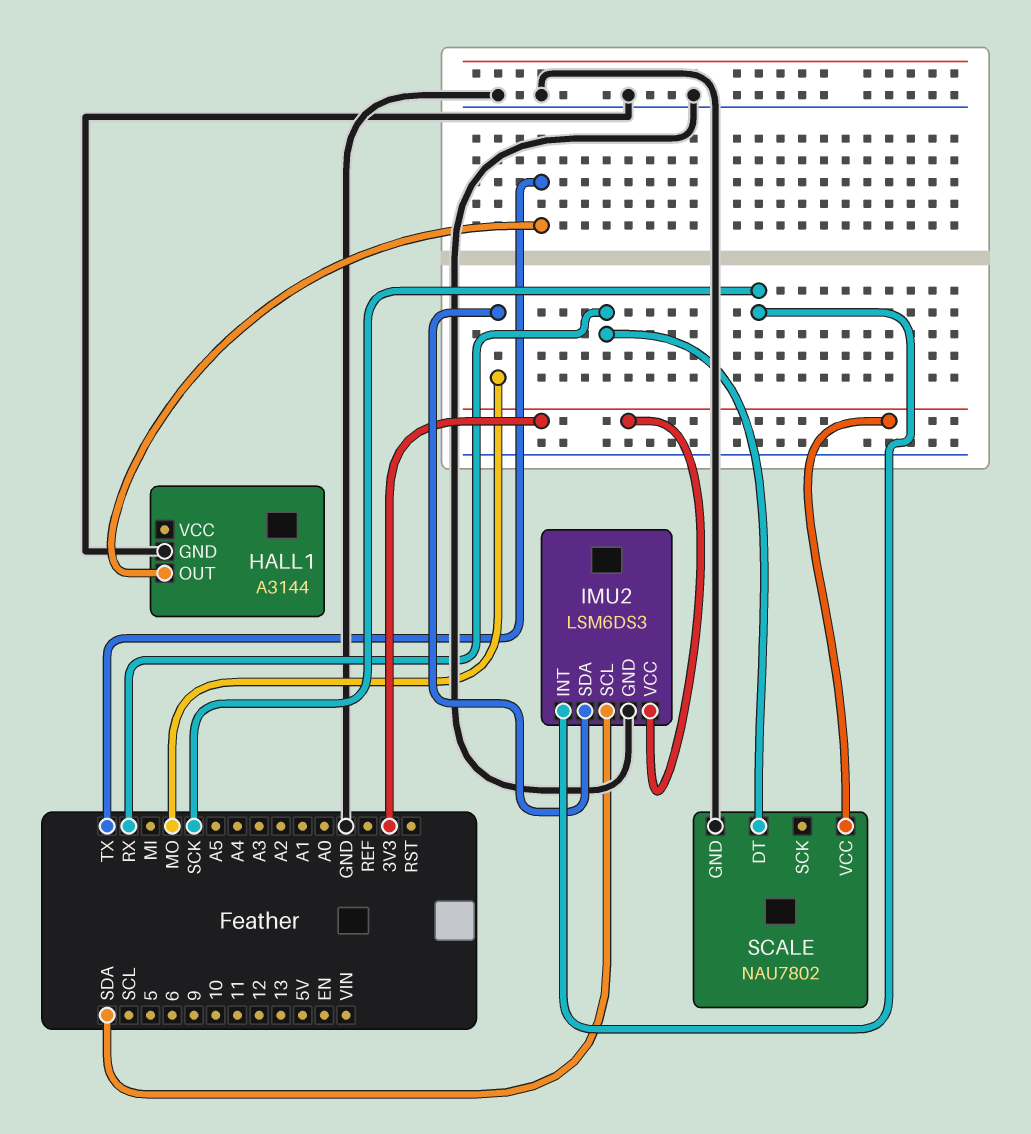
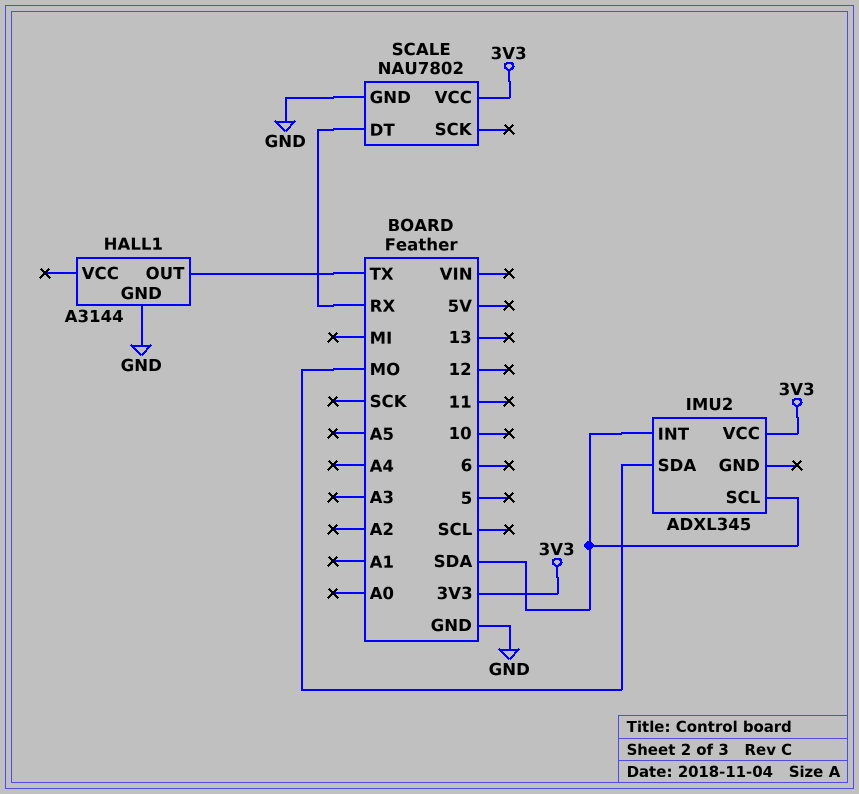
IMU2: LSM6DS3 -> ADXL345
IMU2 pin GND: GND -> none
IMU2 pin INT: SCK -> SDA

